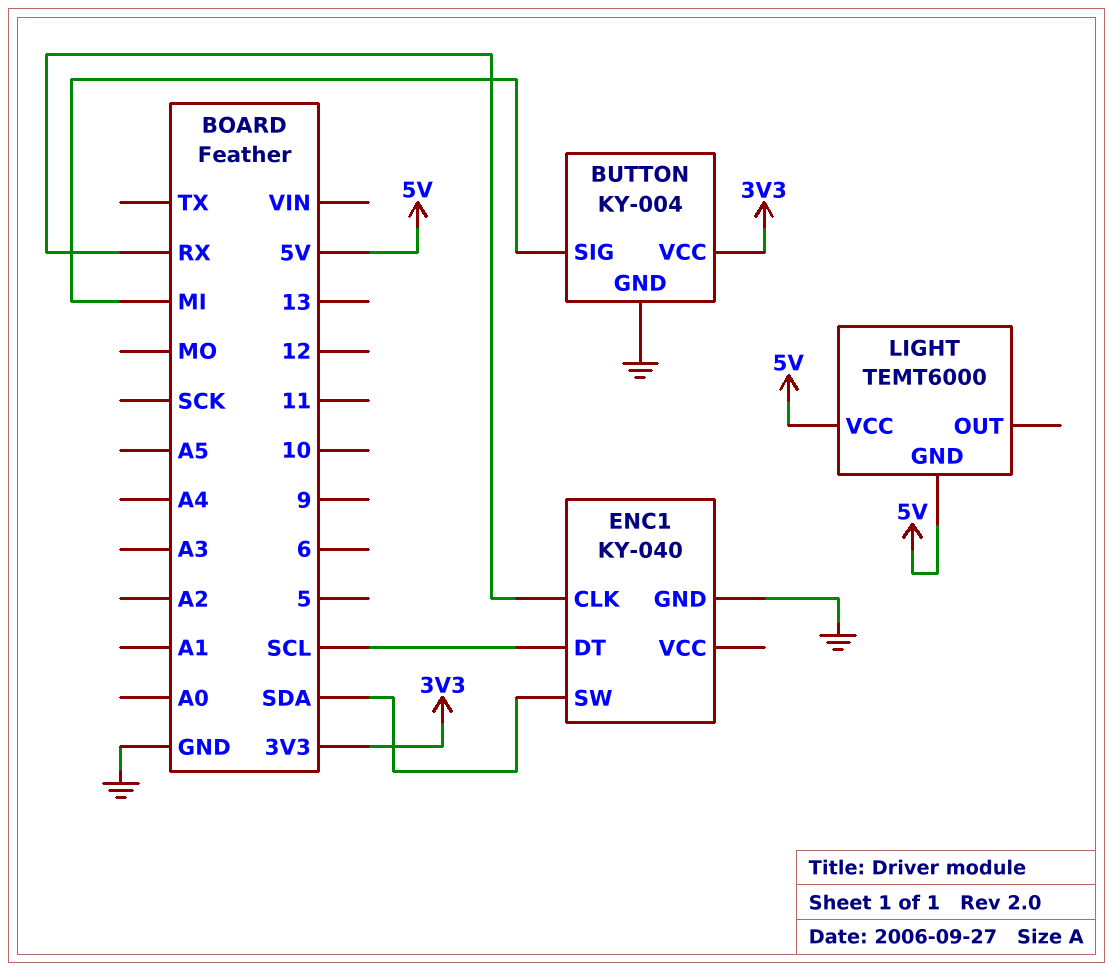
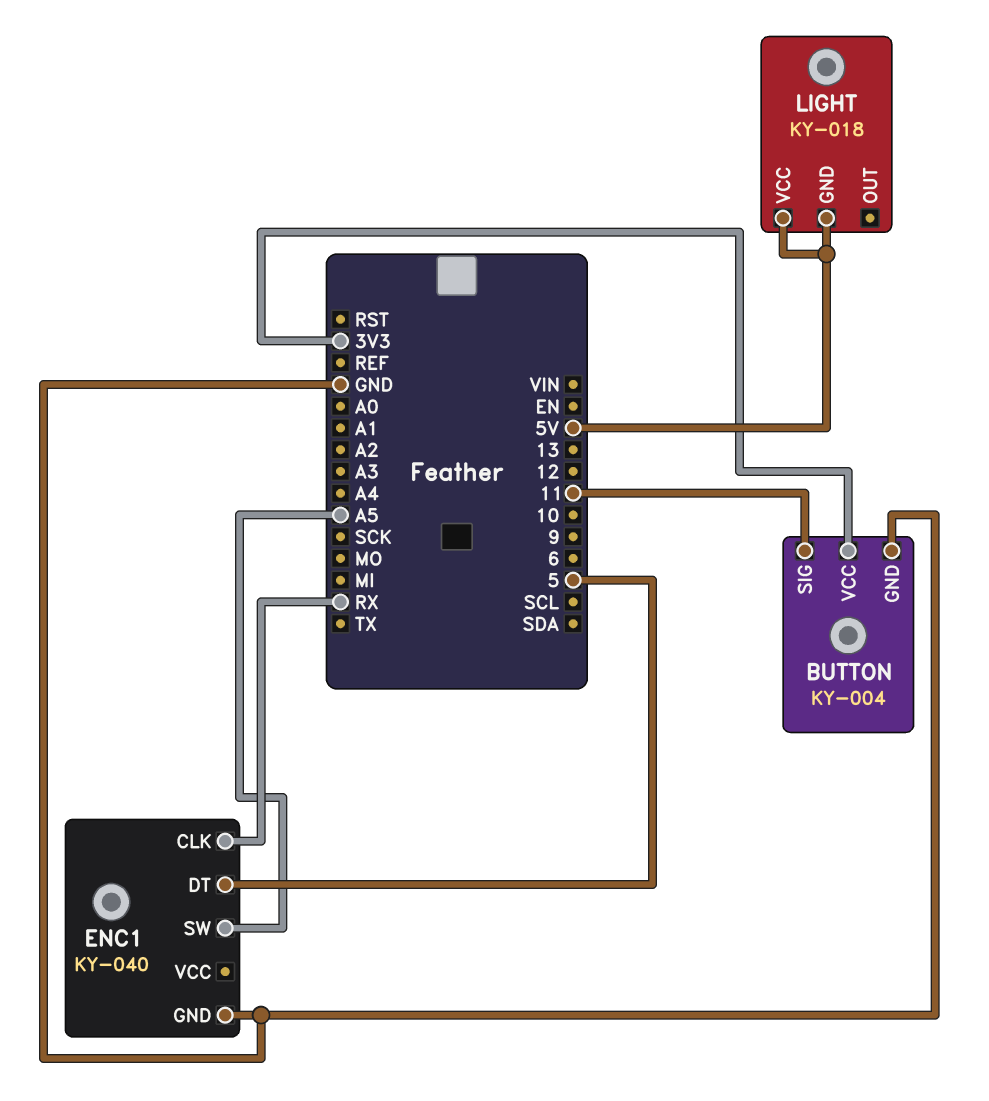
BUTTON pin SIG: MI -> 11
ENC1 pin DT: SCL -> 5
ENC1 pin SW: SDA -> A5
LIGHT: TEMT6000 -> KY-018

